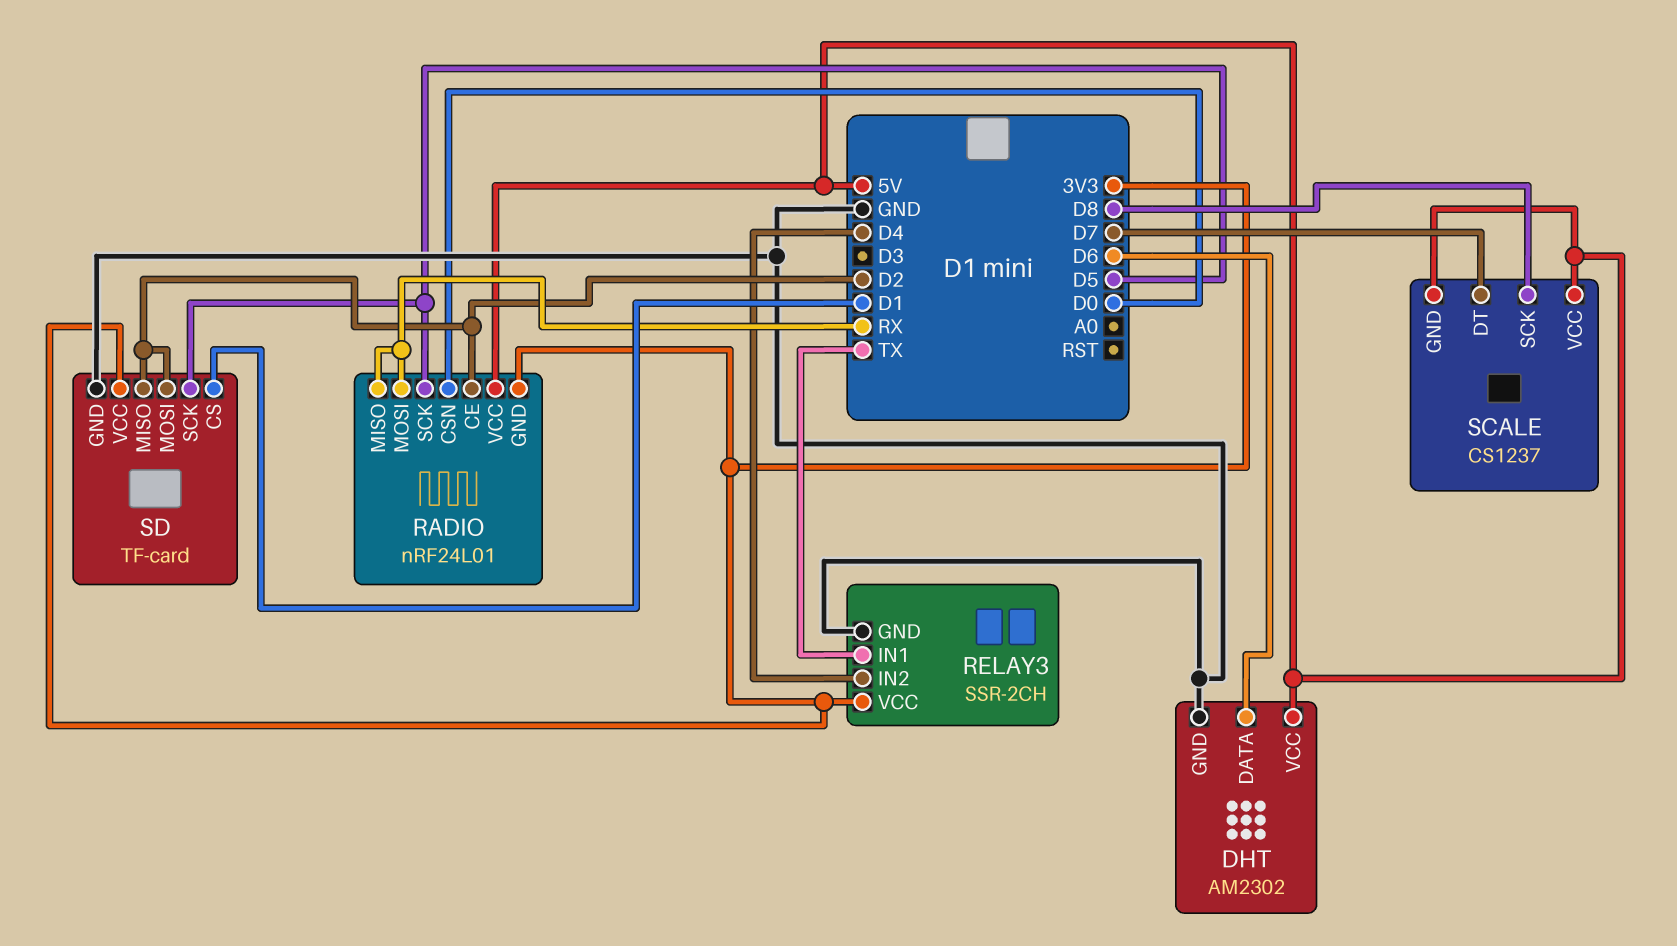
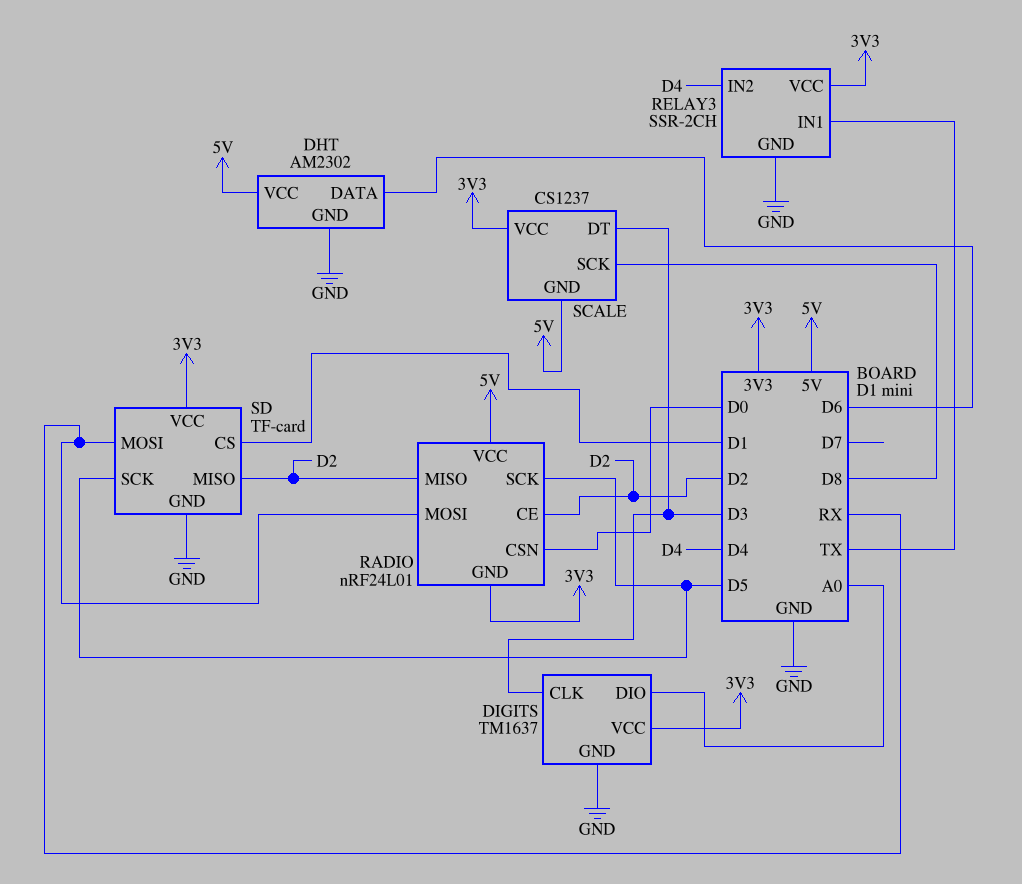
DIGITS: none -> TM1637
DIGITS pin CLK: none -> D3
DIGITS pin DIO: none -> A0
DIGITS pin GND: none -> GND
DIGITS pin VCC: none -> 3V3
RADIO pin MISO: RX -> D2
SCALE pin DT: D7 -> D3
SCALE pin VCC: 5V -> 3V3
SD pin MOSI: D2 -> RX

